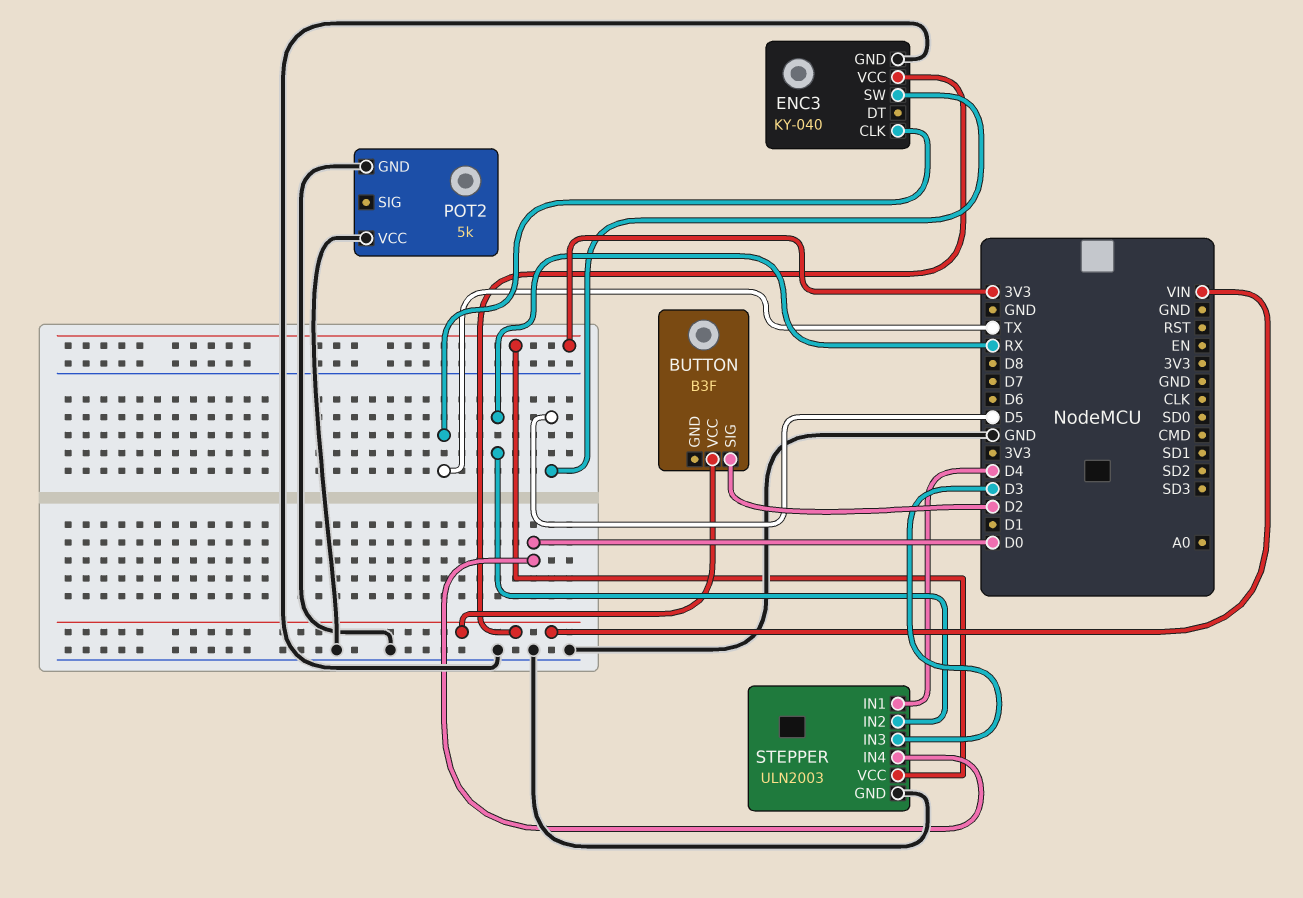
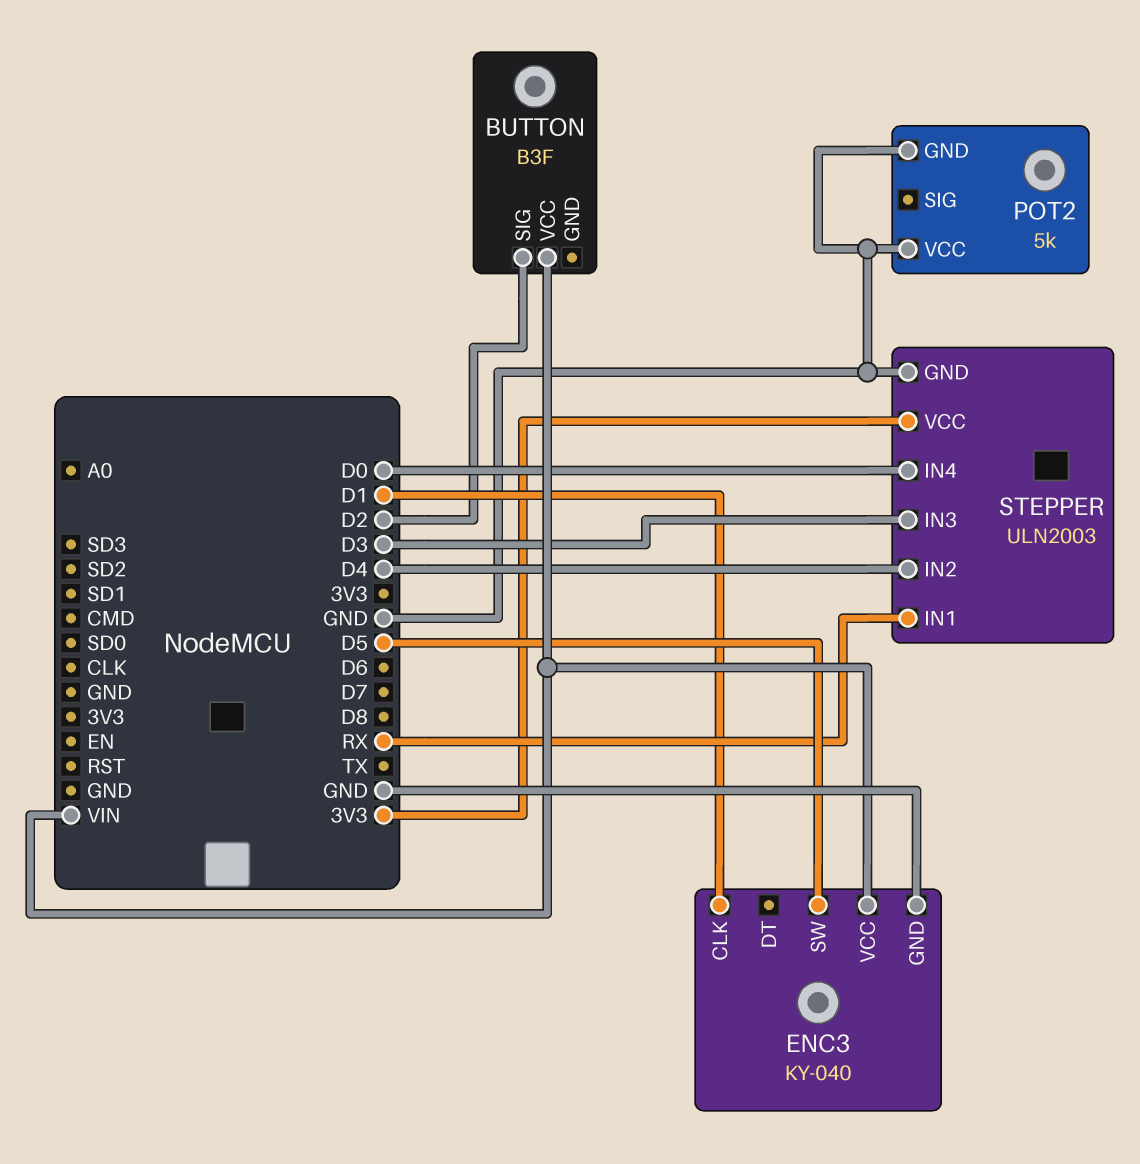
ENC3 pin CLK: TX -> D1
STEPPER pin IN1: D4 -> RX
STEPPER pin IN2: RX -> D4

